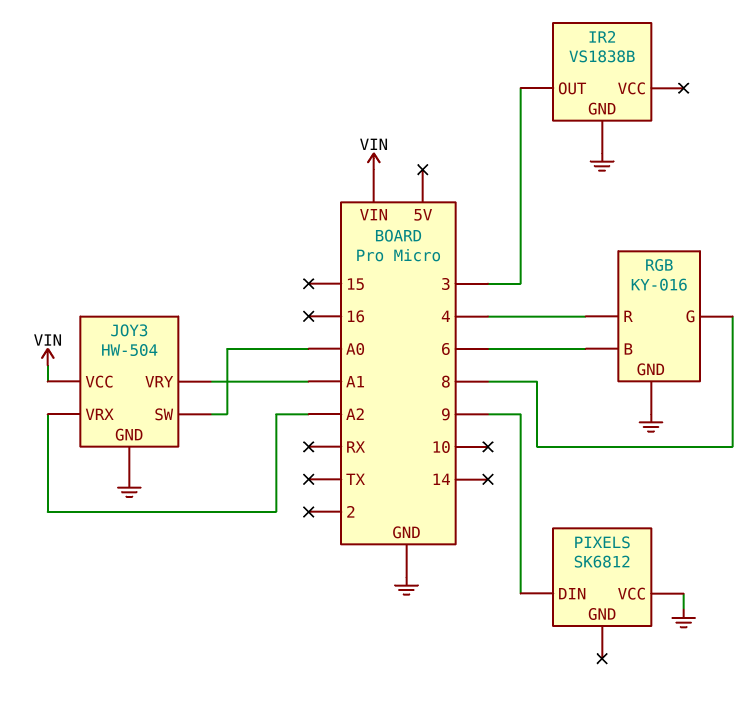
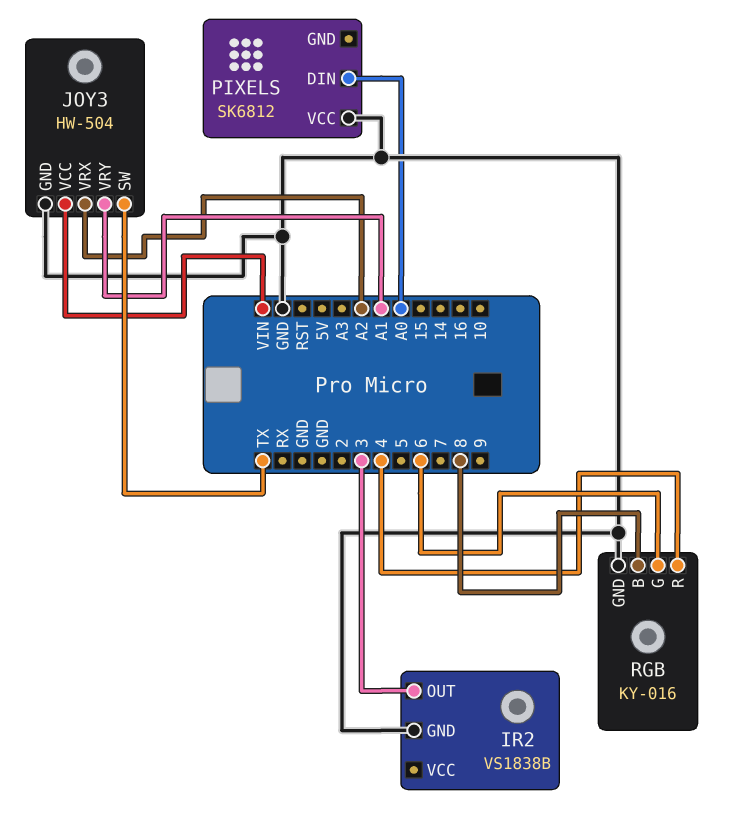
JOY3 pin SW: A0 -> TX
PIXELS pin DIN: 9 -> A0
RGB pin B: 6 -> 8
RGB pin G: 8 -> 6

